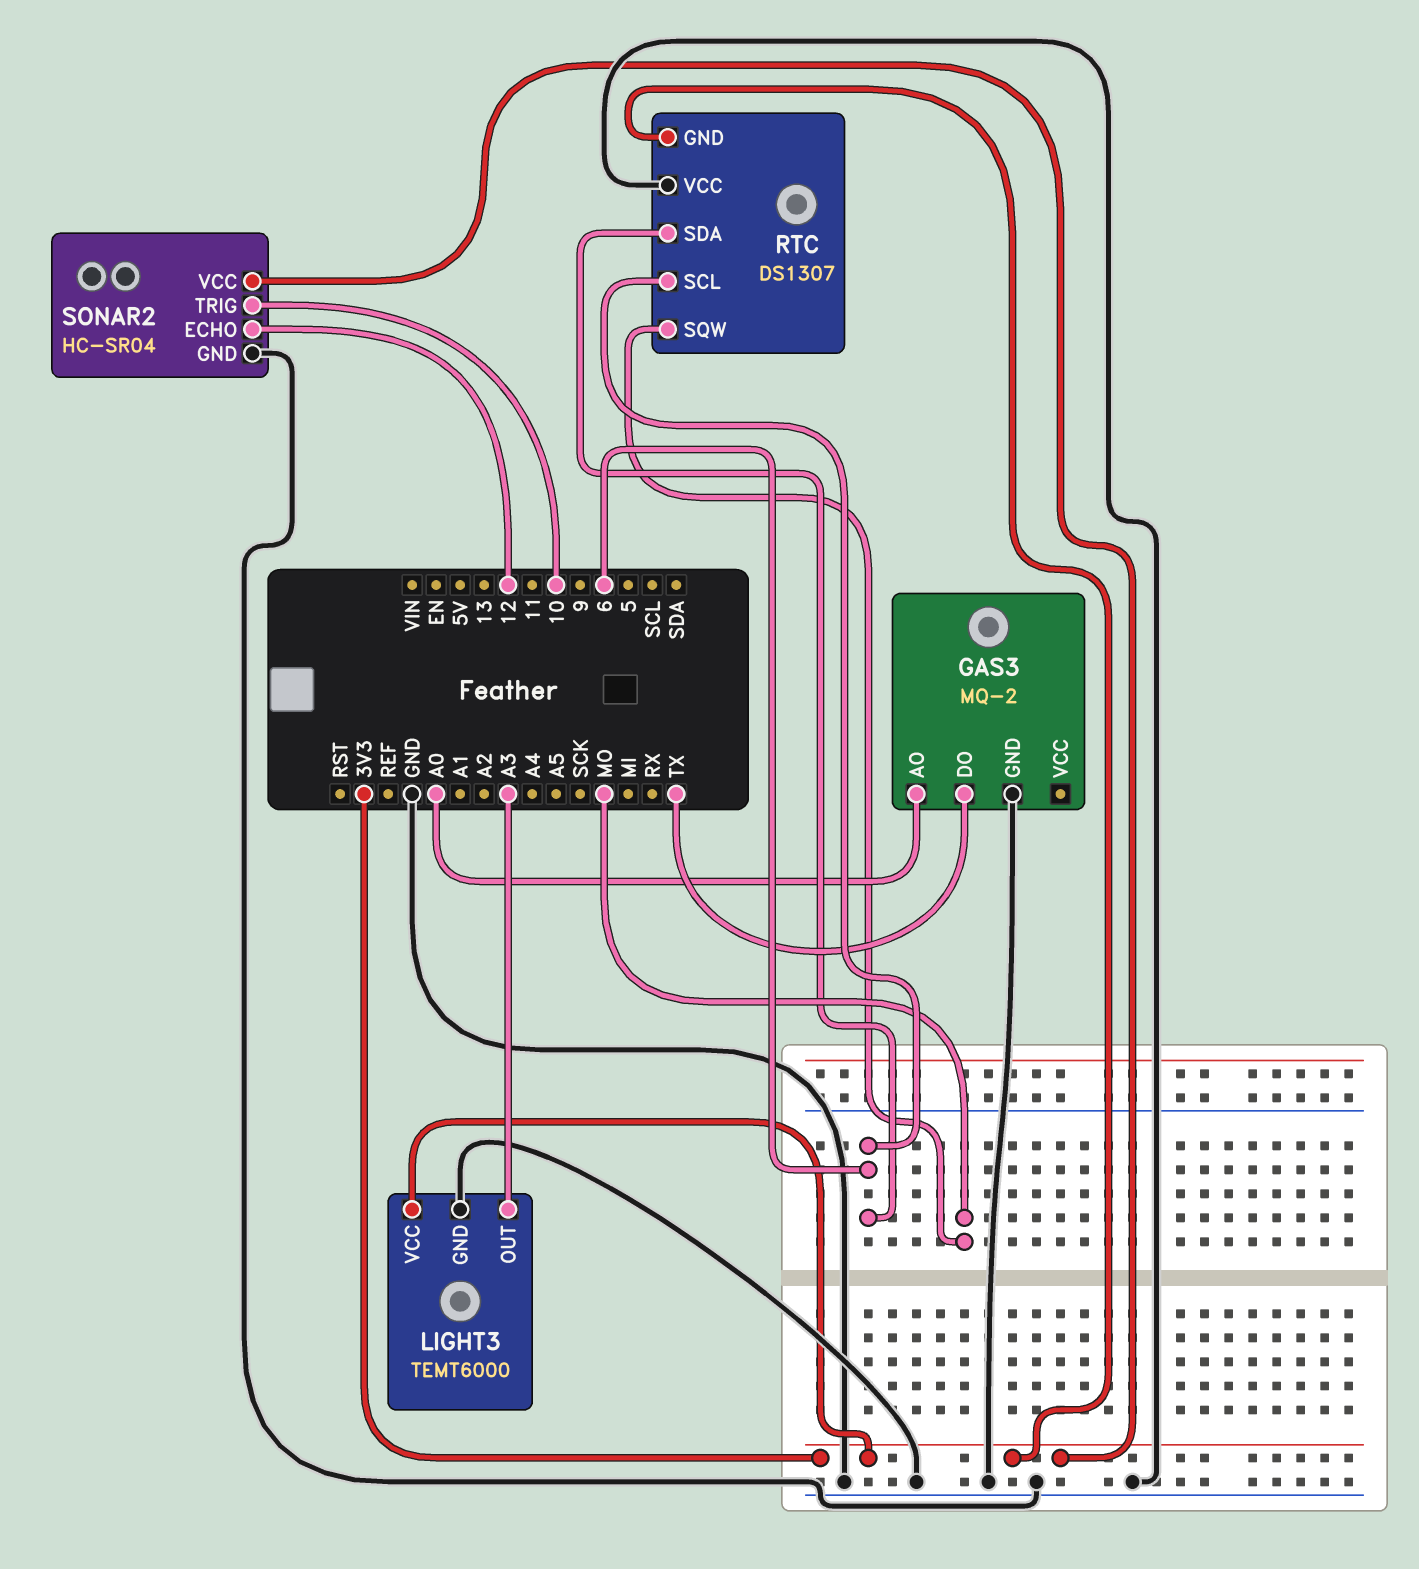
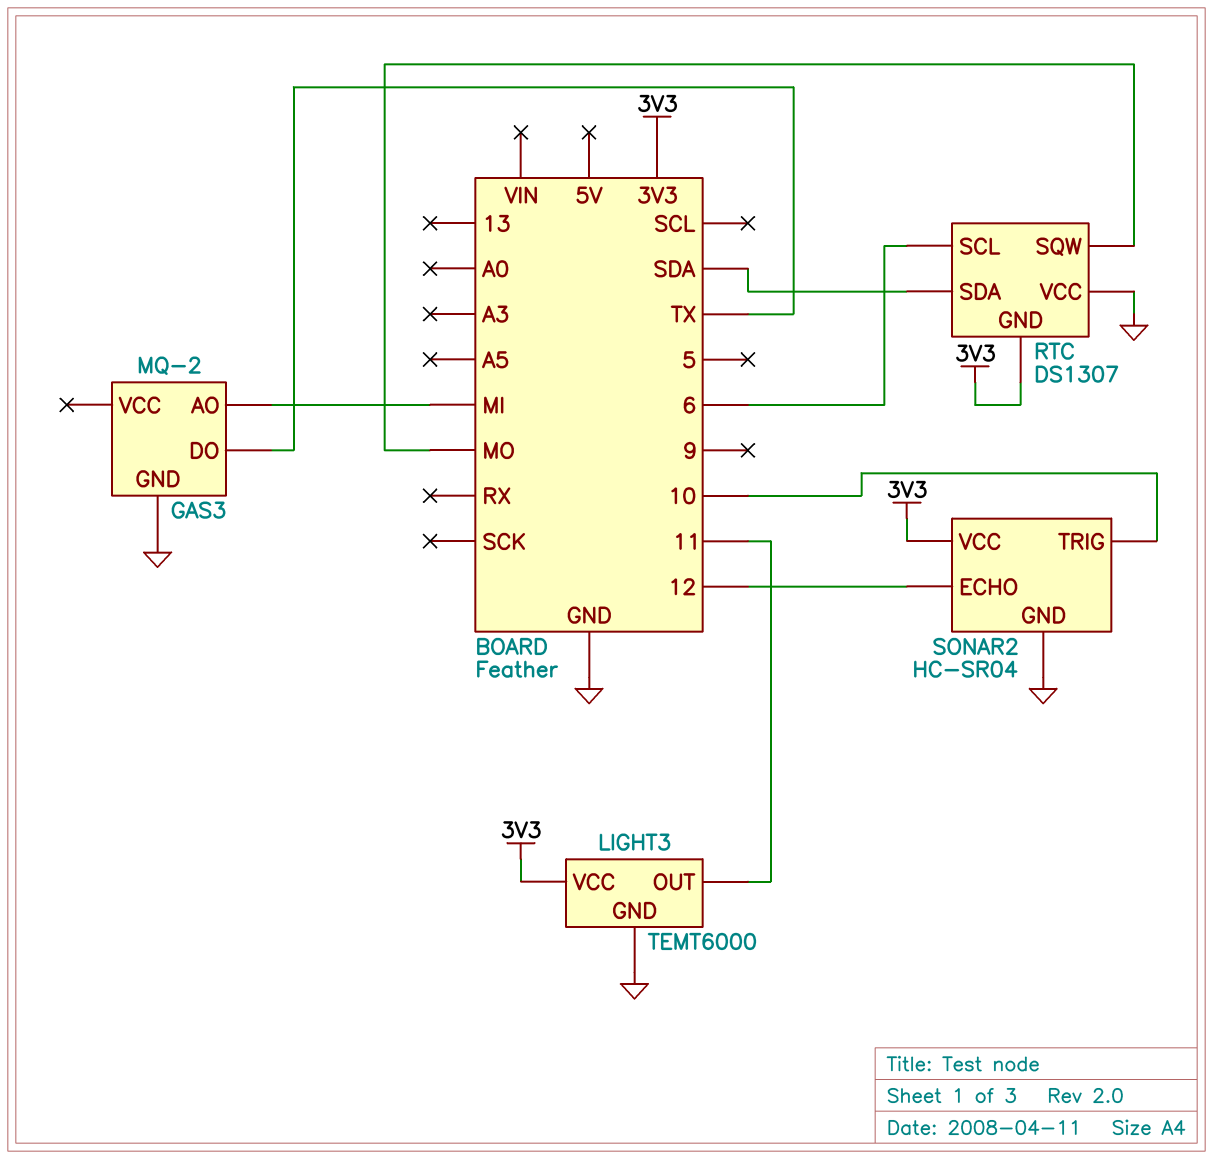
GAS3 pin AO: A0 -> MI
LIGHT3 pin OUT: A3 -> 11
RTC pin SDA: 6 -> SDA

